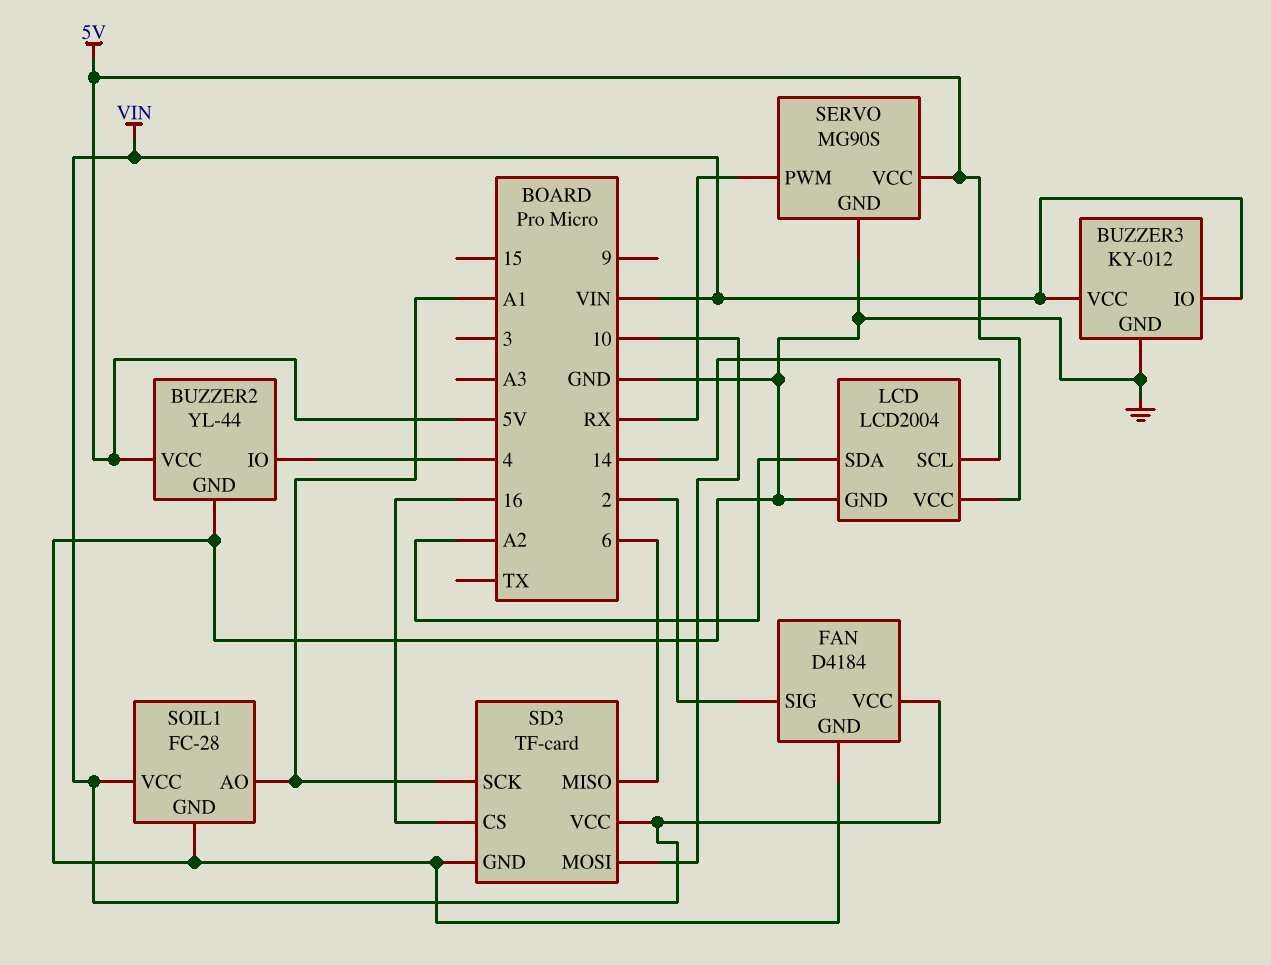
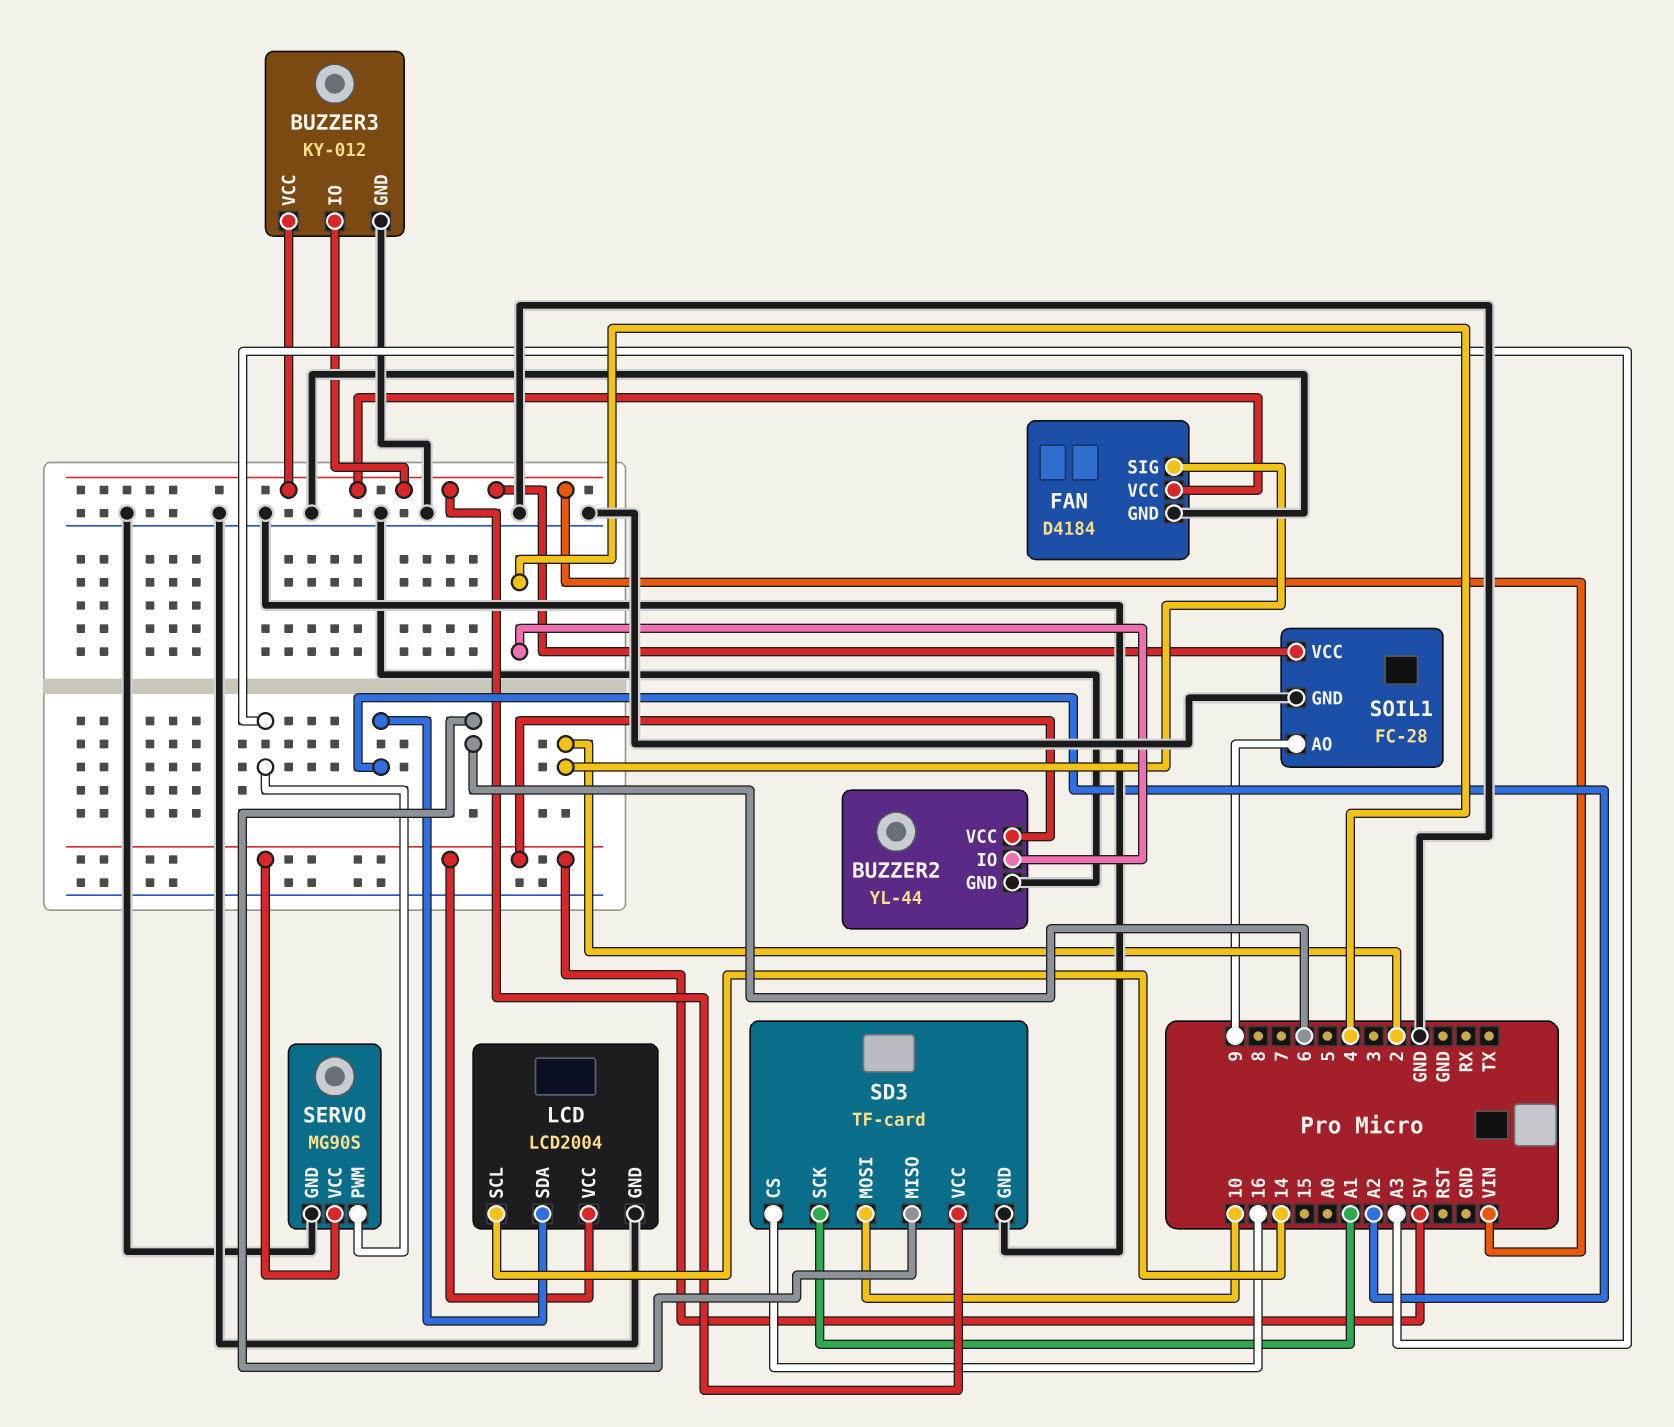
SERVO pin PWM: RX -> A3
SOIL1 pin AO: A1 -> 9

